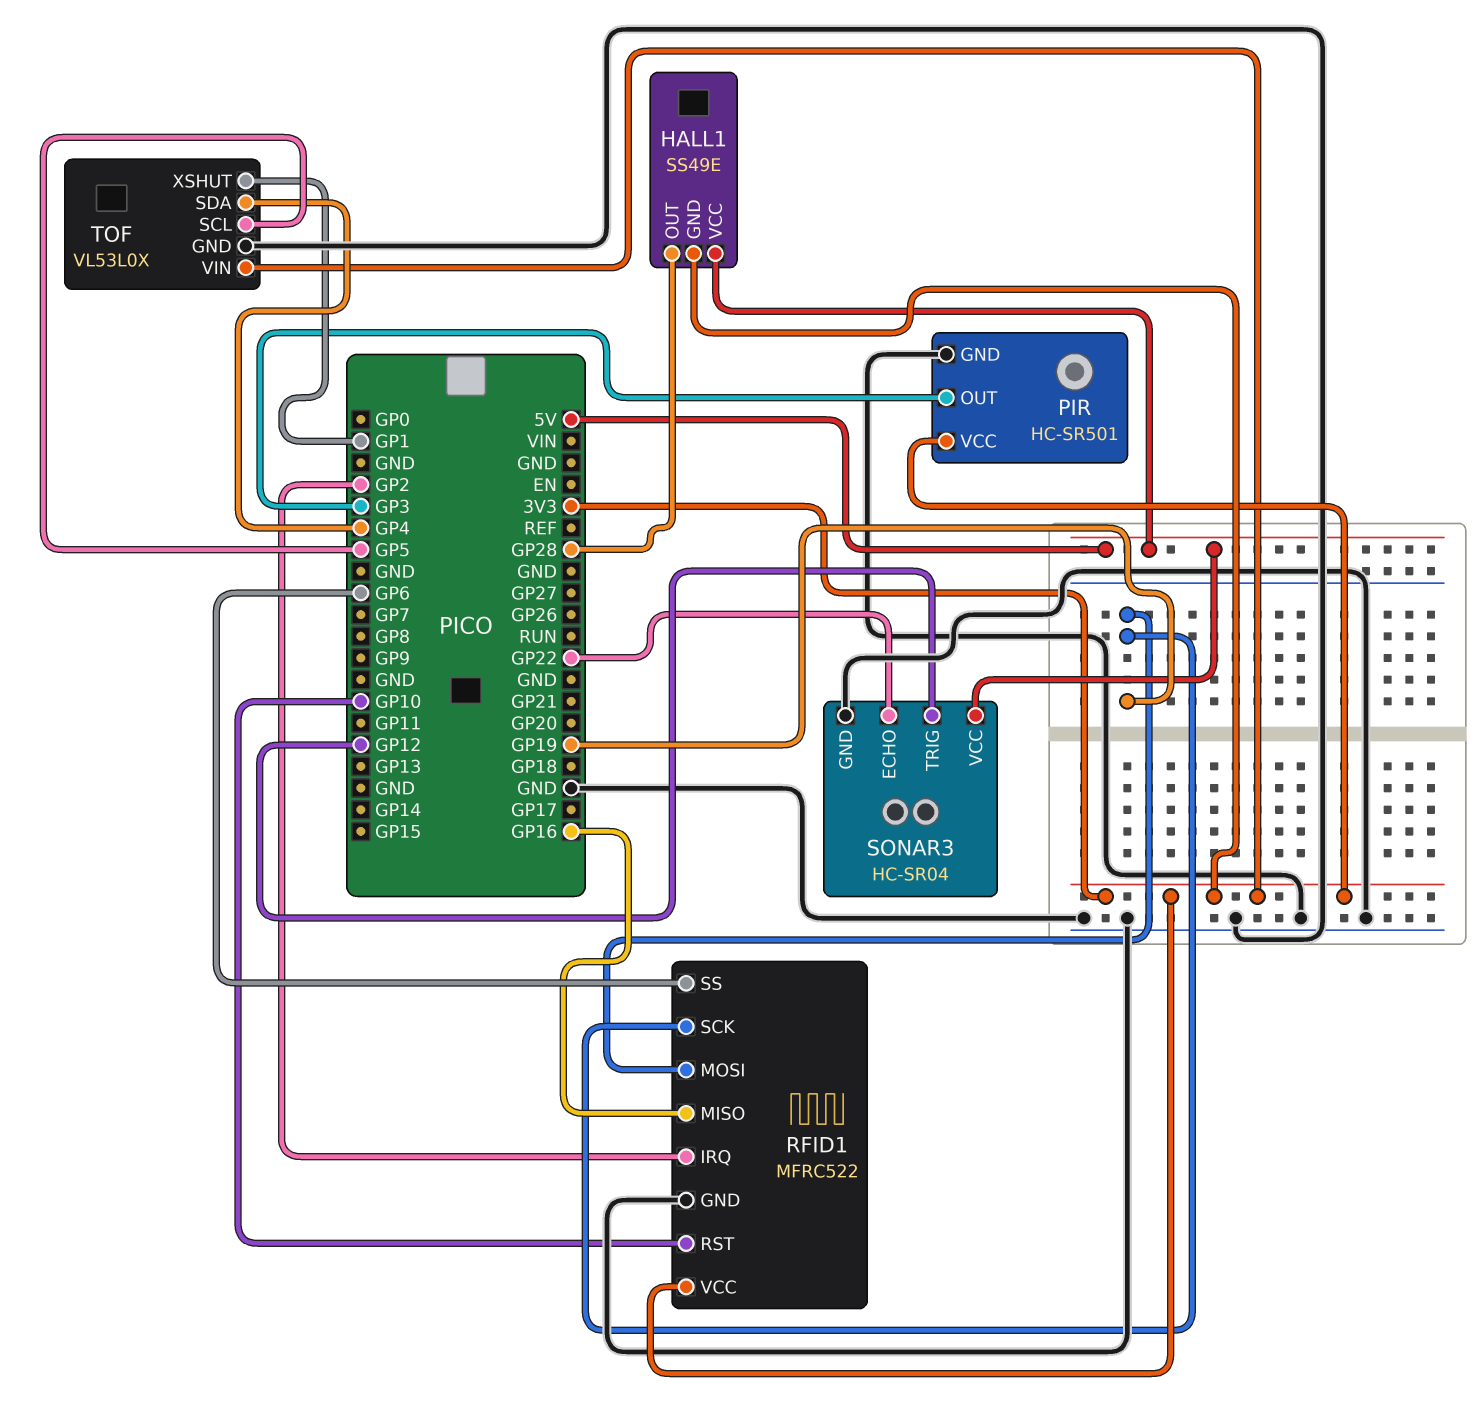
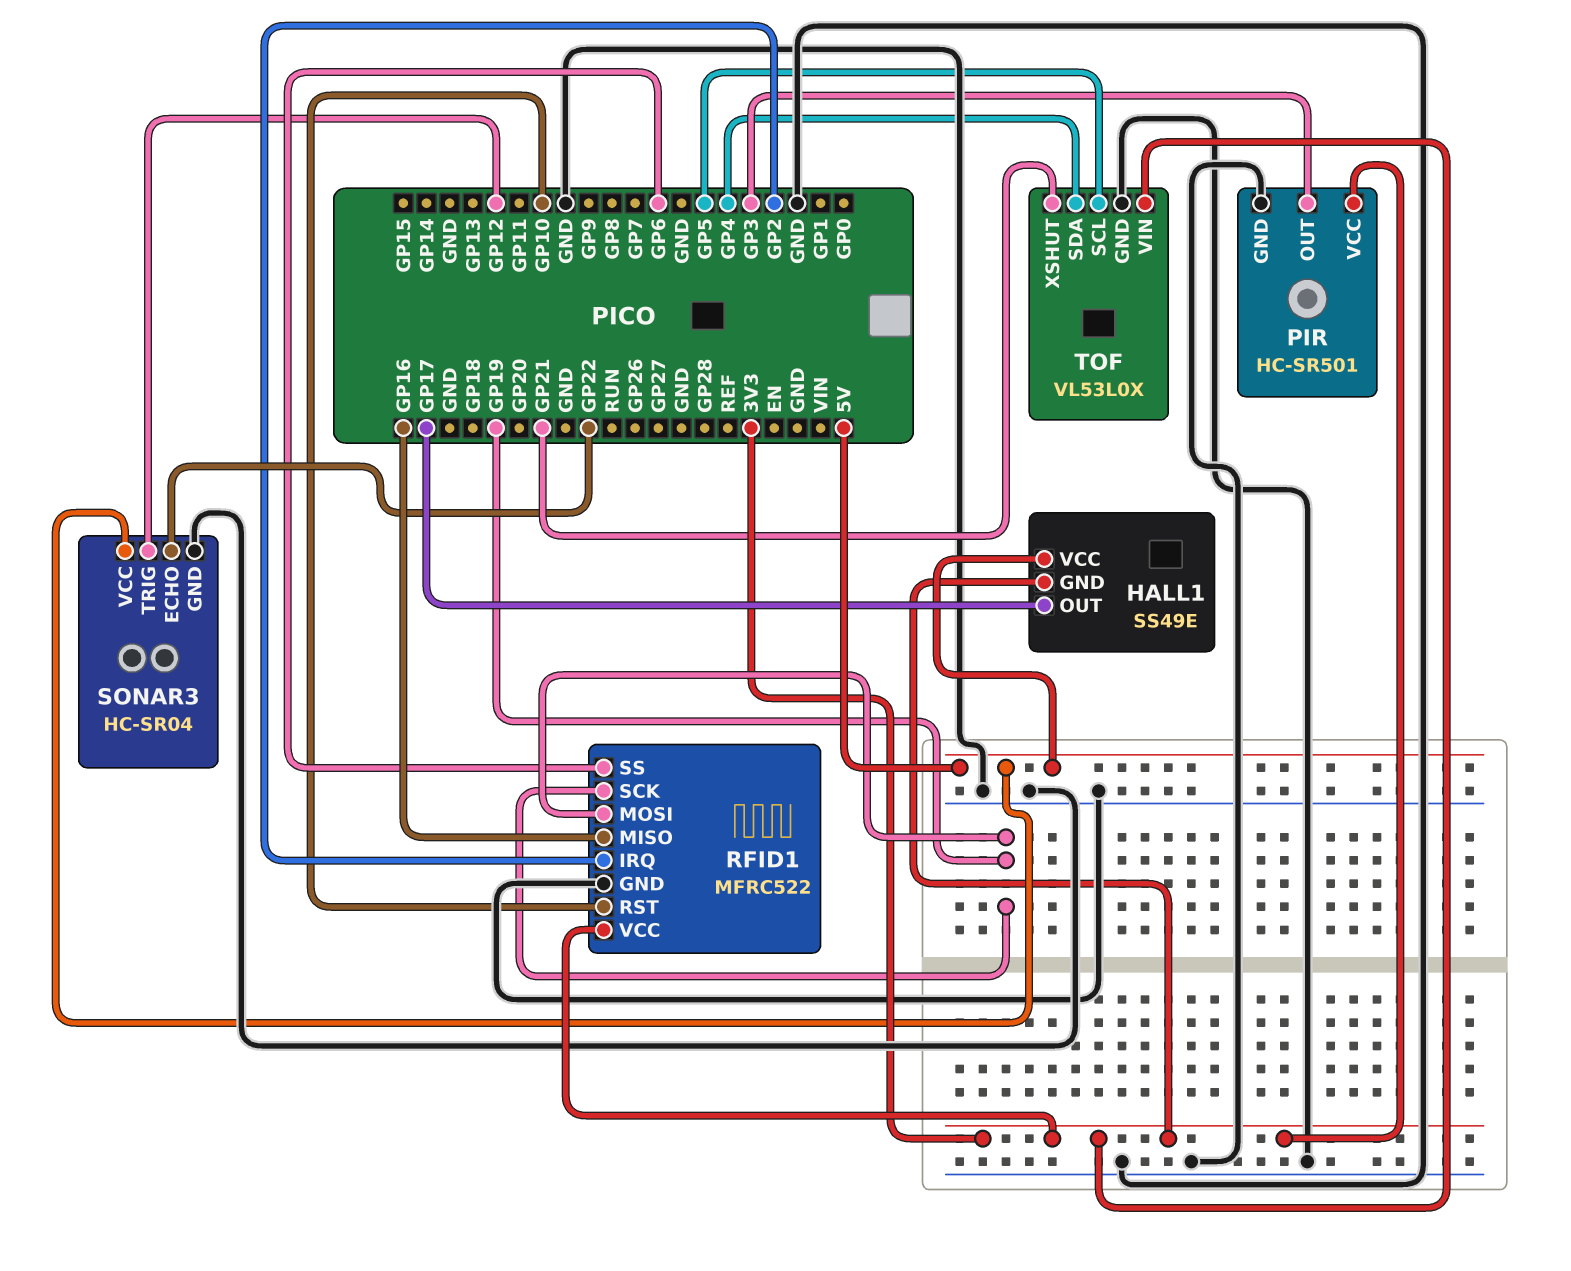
HALL1 pin OUT: GP28 -> GP17
TOF pin XSHUT: GP1 -> GP21

